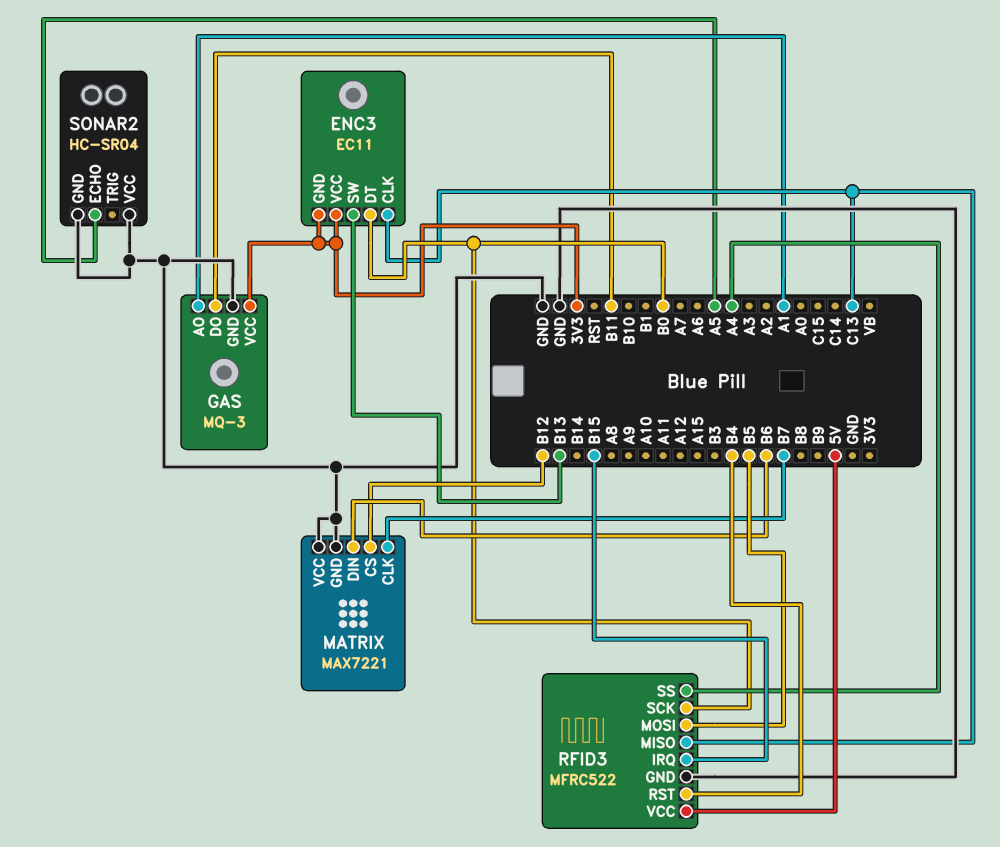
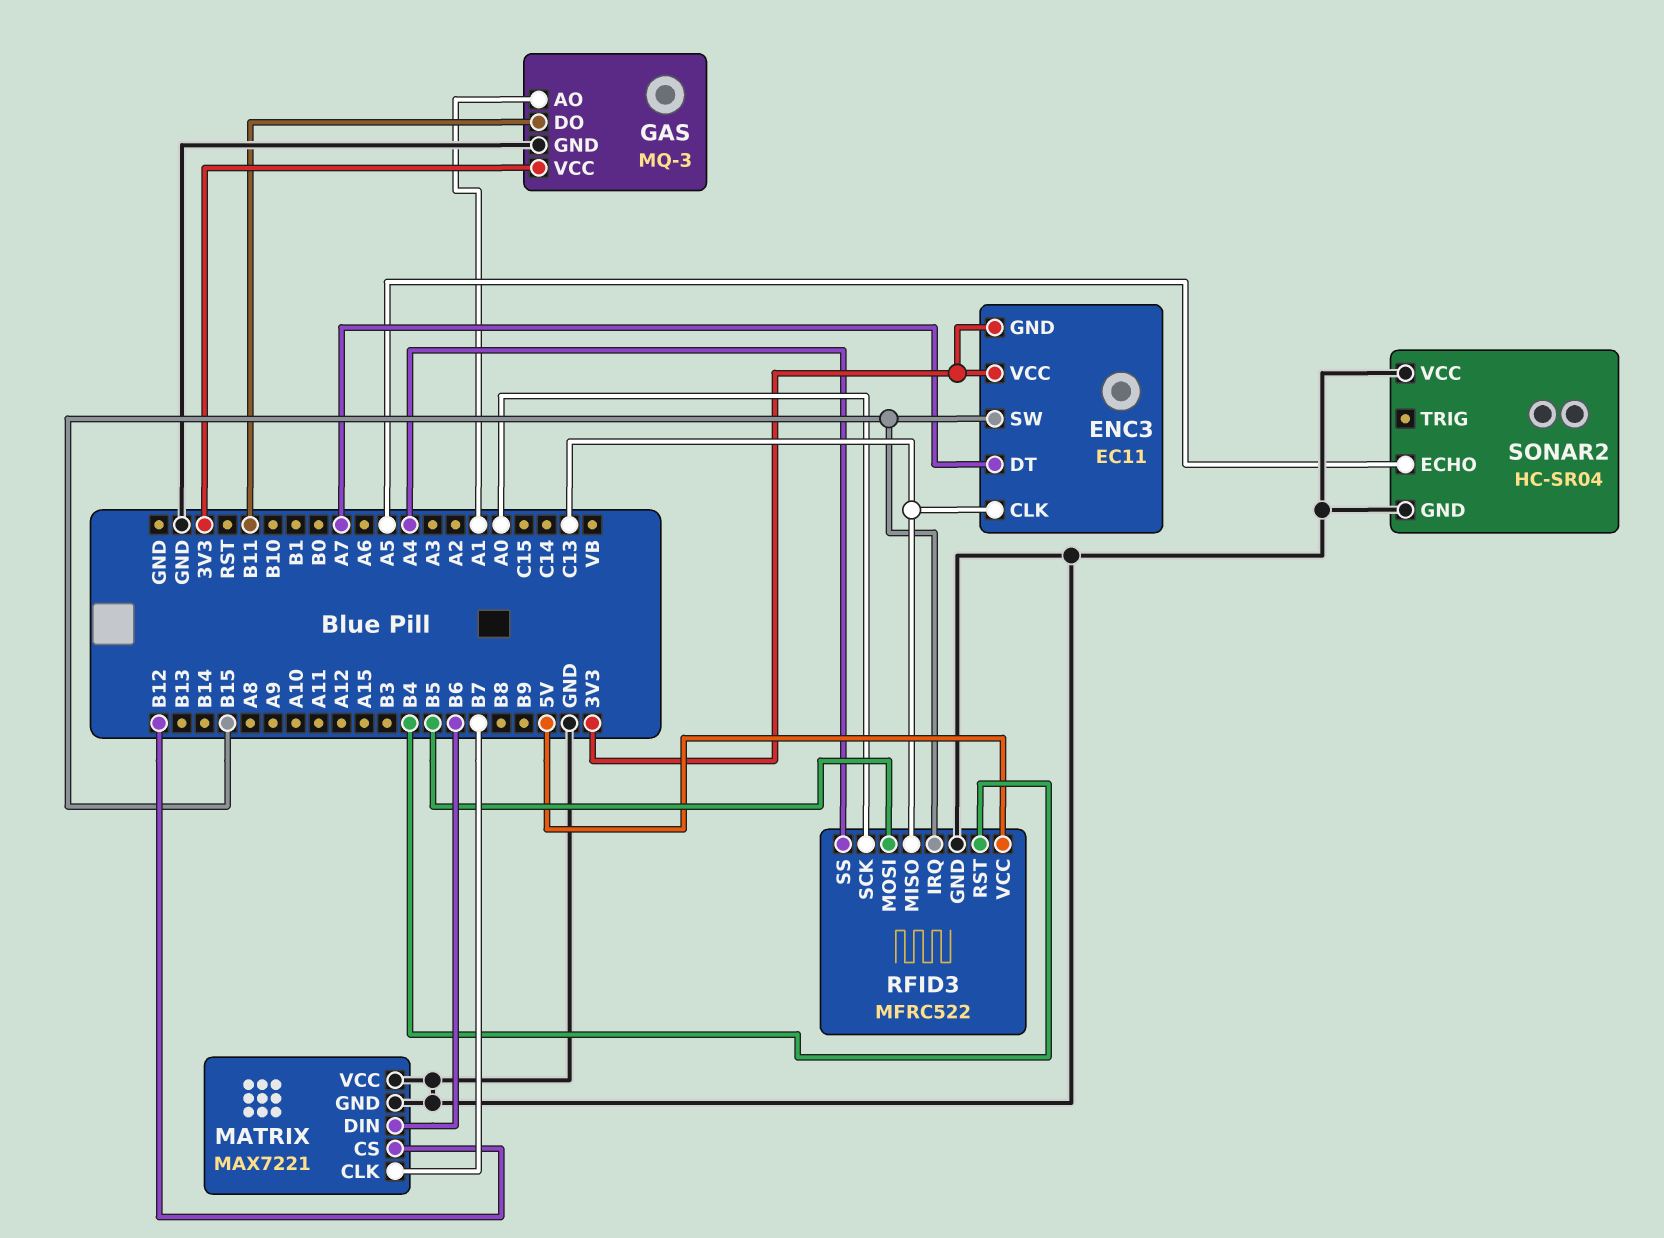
ENC3 pin DT: B0 -> A7
ENC3 pin SW: B13 -> B15
RFID3 pin SCK: B0 -> A0

